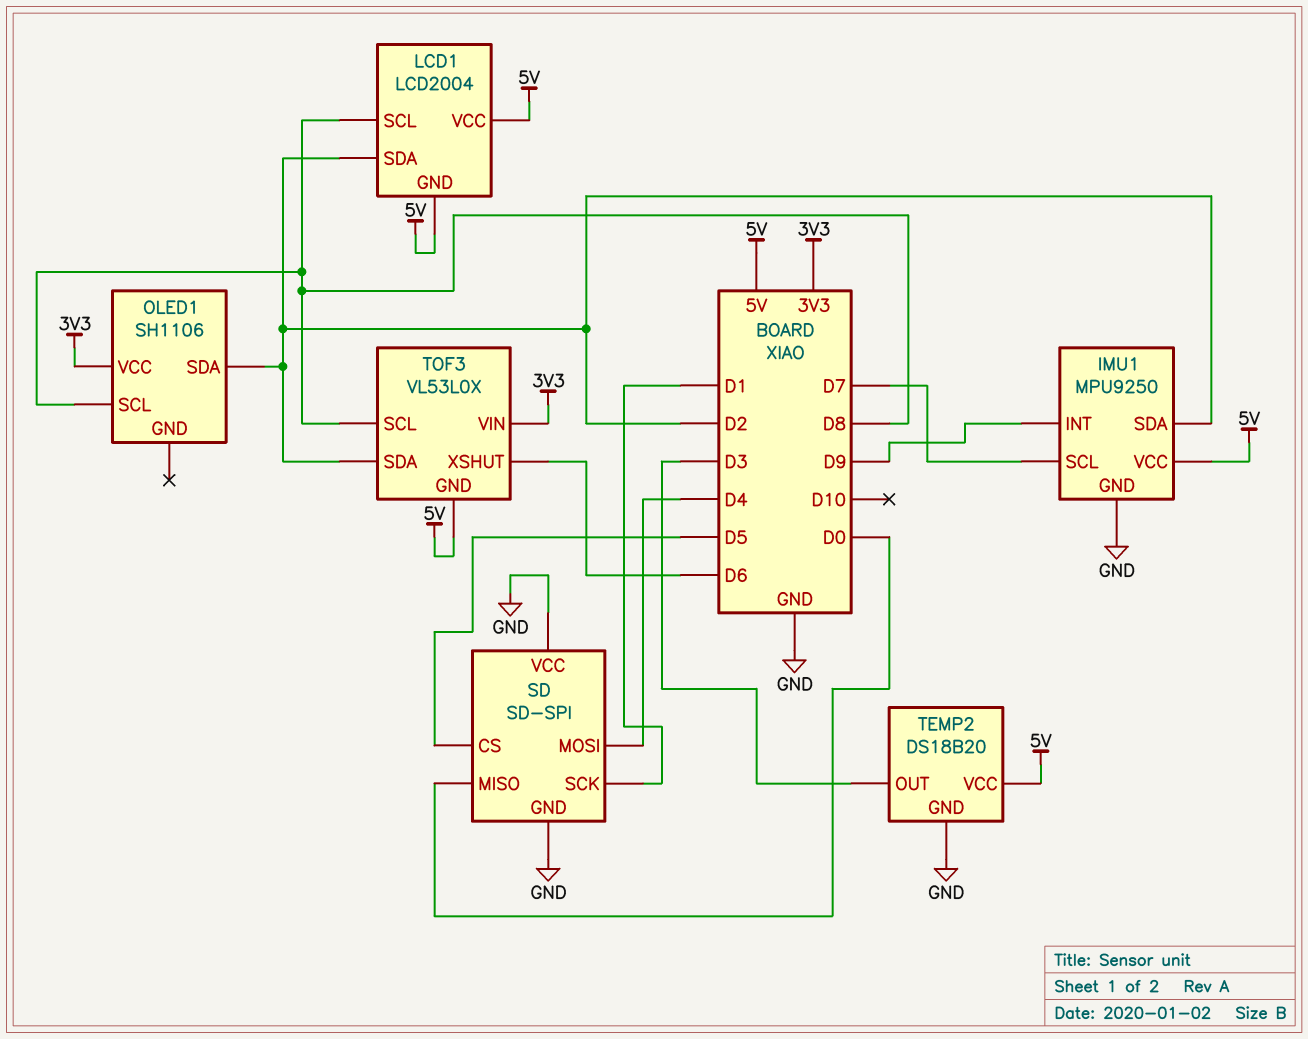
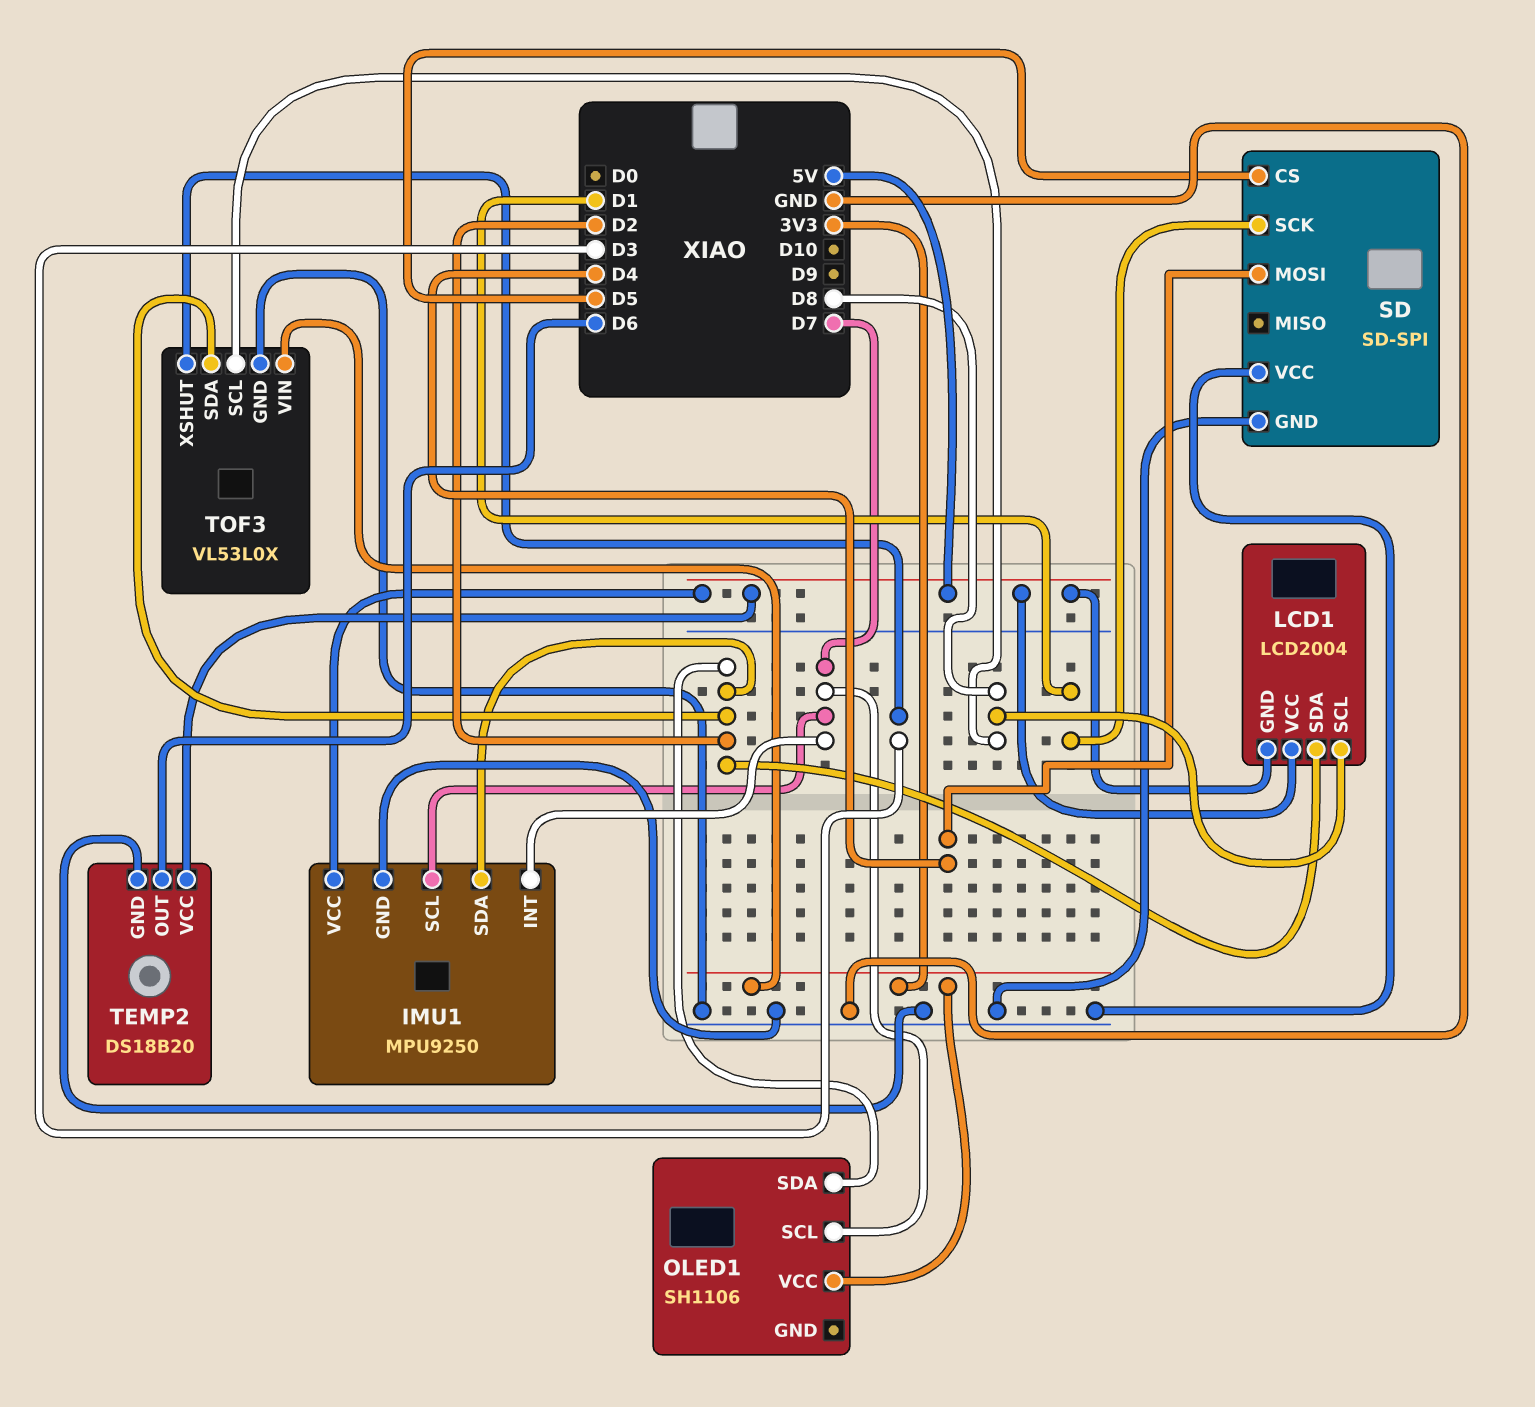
IMU1 pin INT: D9 -> D7
OLED1 pin SCL: D8 -> D7
SD pin MISO: D0 -> none
TEMP2 pin OUT: D3 -> D6
TOF3 pin GND: 5V -> GND
TOF3 pin XSHUT: D6 -> D3

